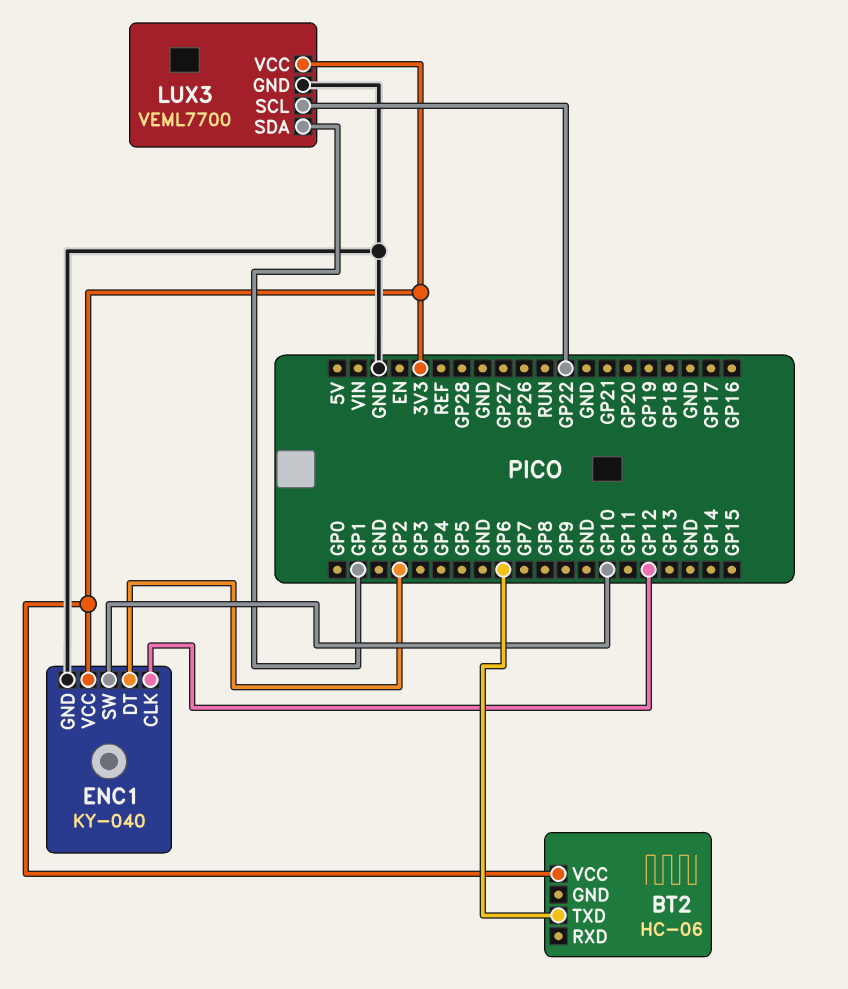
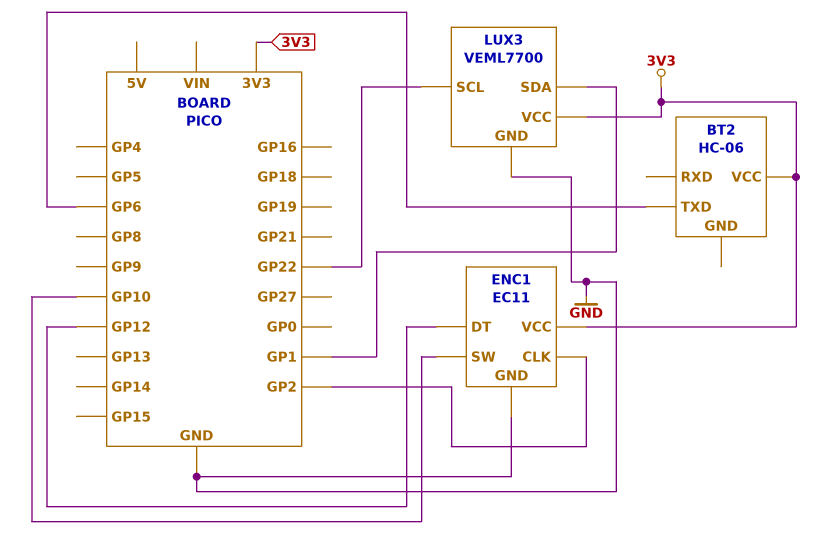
ENC1: KY-040 -> EC11
ENC1 pin CLK: GP12 -> GP2
ENC1 pin DT: GP2 -> GP12

